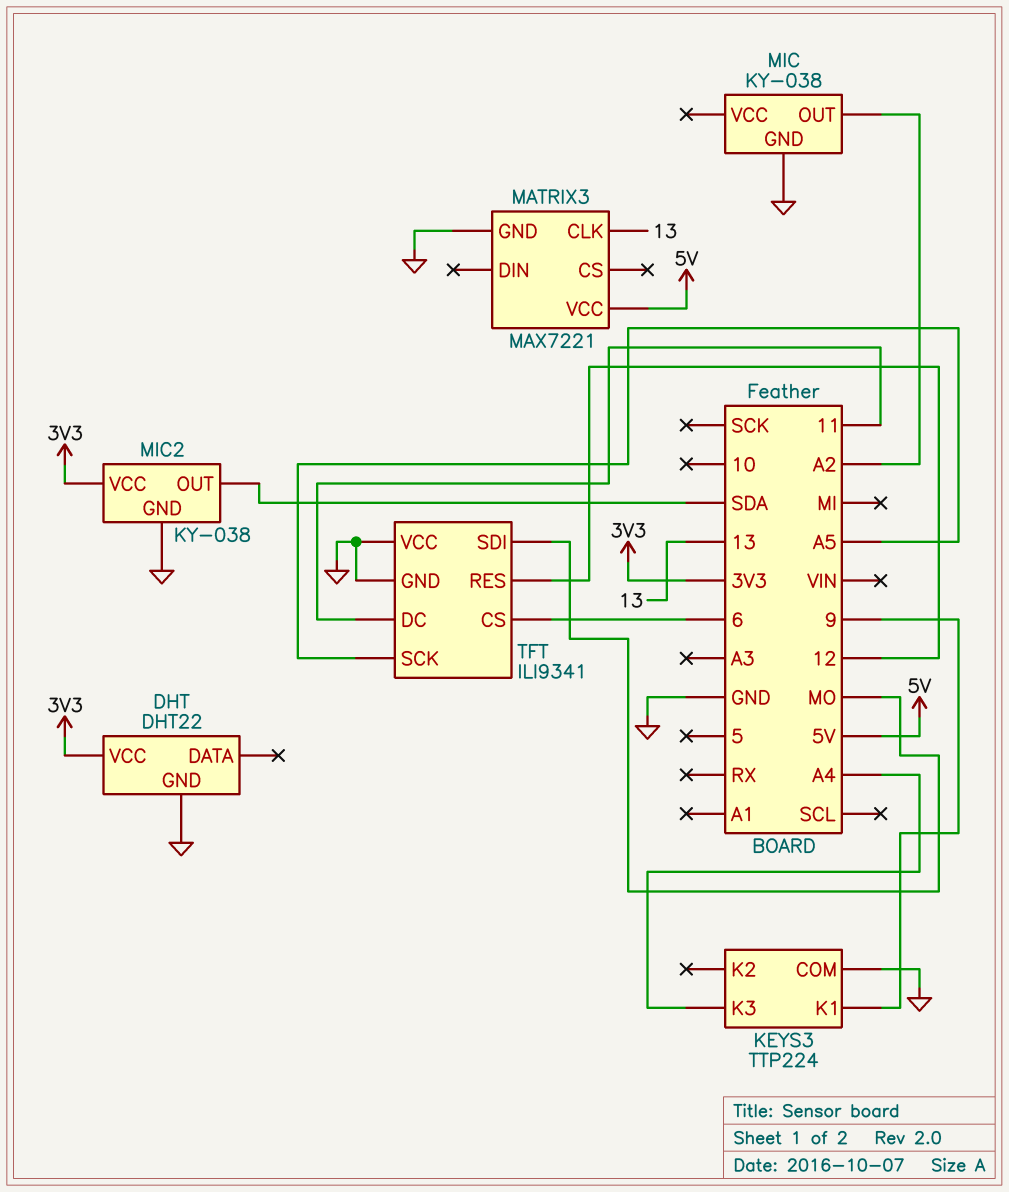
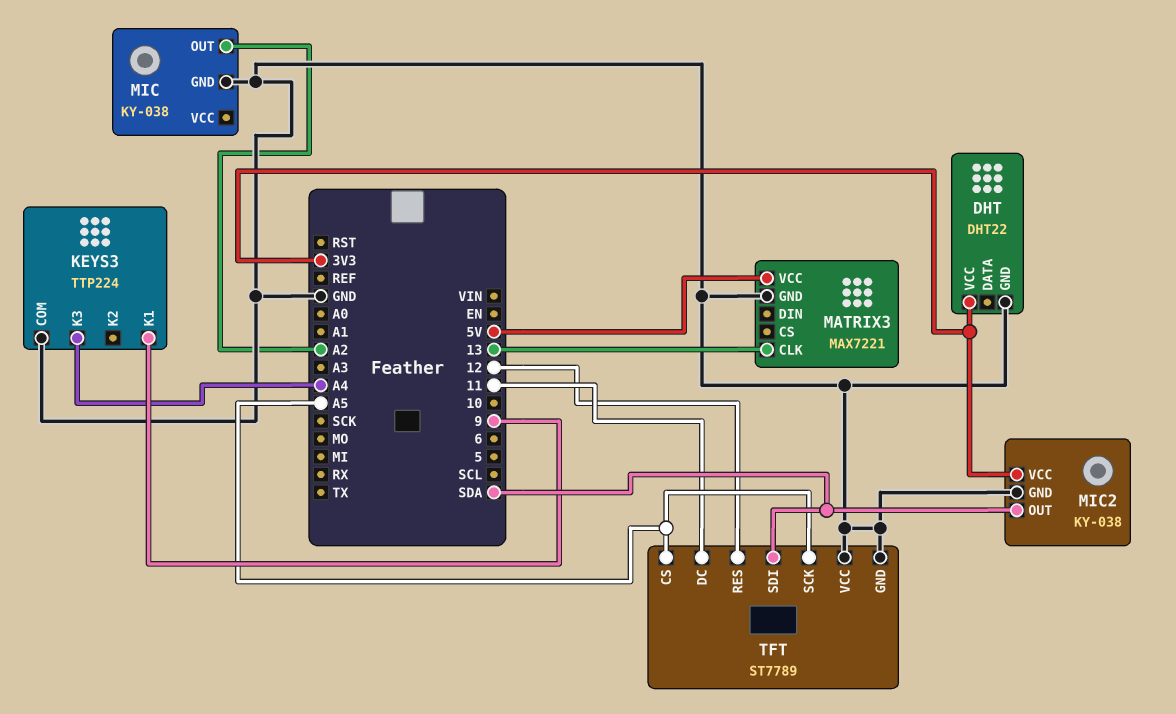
TFT: ILI9341 -> ST7789
TFT pin CS: 6 -> A5
TFT pin SDI: MO -> SDA

